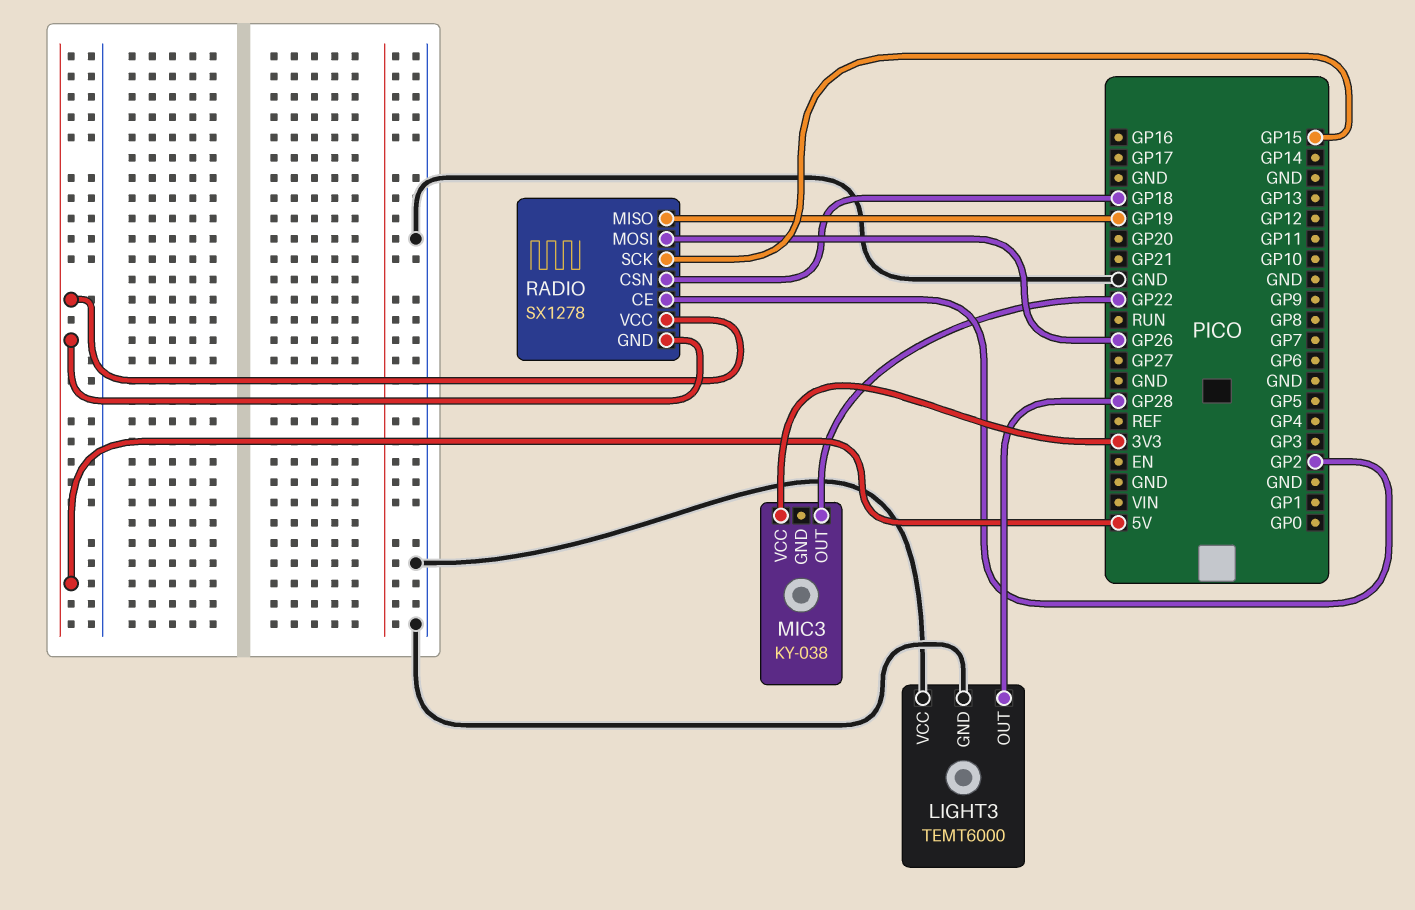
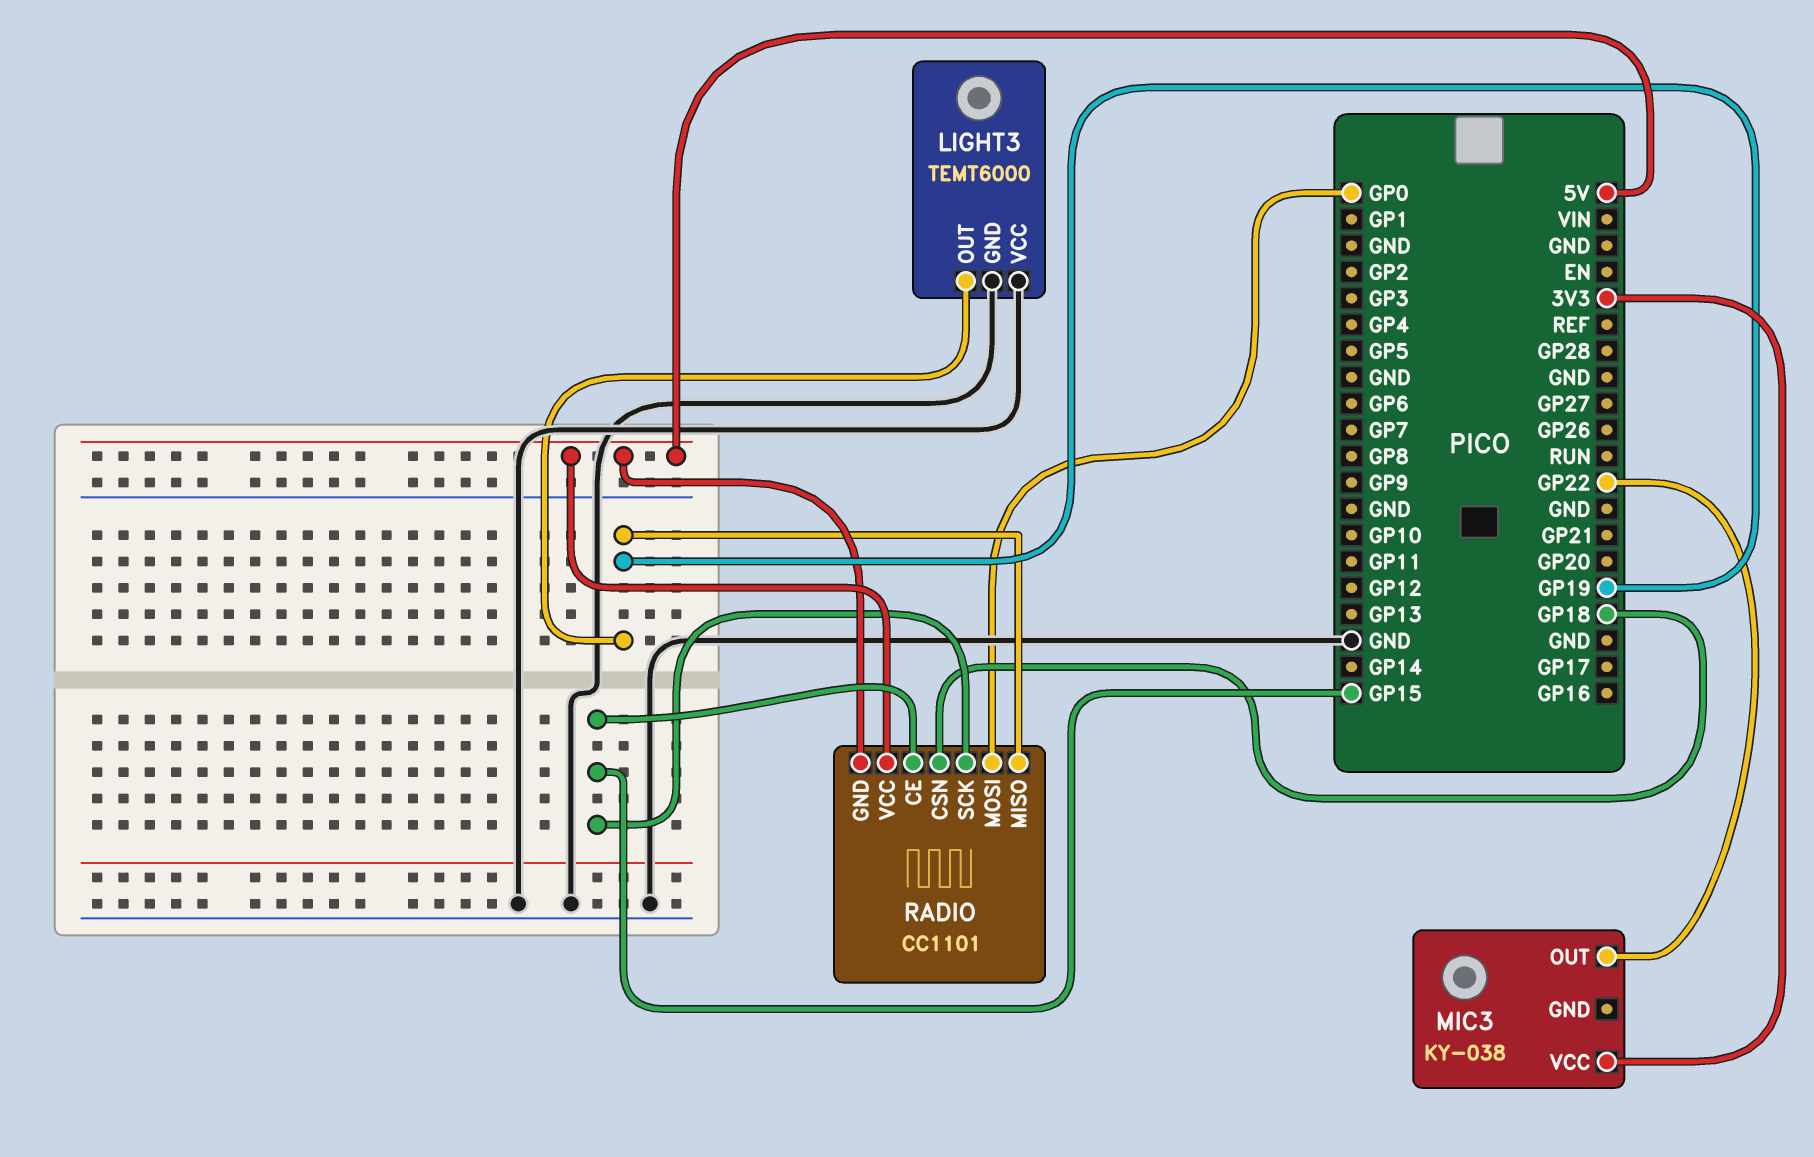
LIGHT3 pin OUT: GP28 -> GP19
RADIO: SX1278 -> CC1101
RADIO pin CE: GP2 -> GP15
RADIO pin MOSI: GP26 -> GP0

